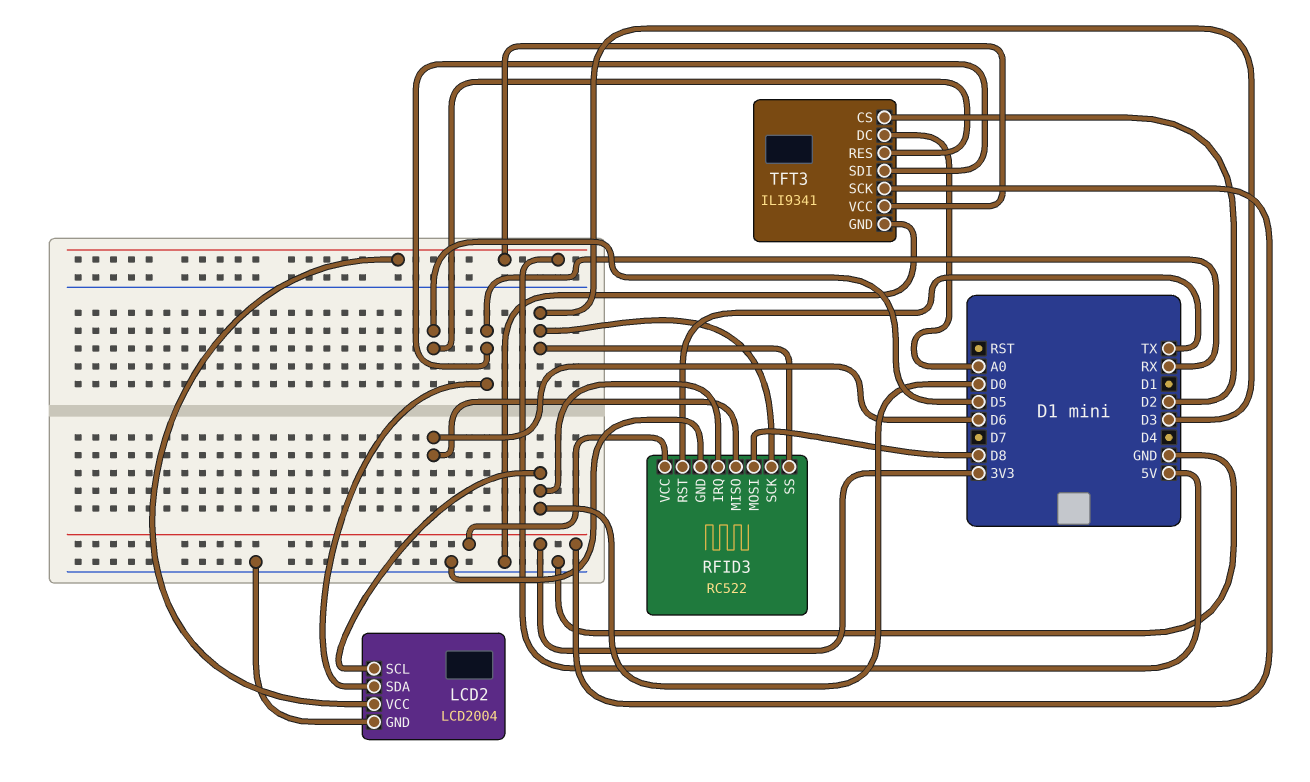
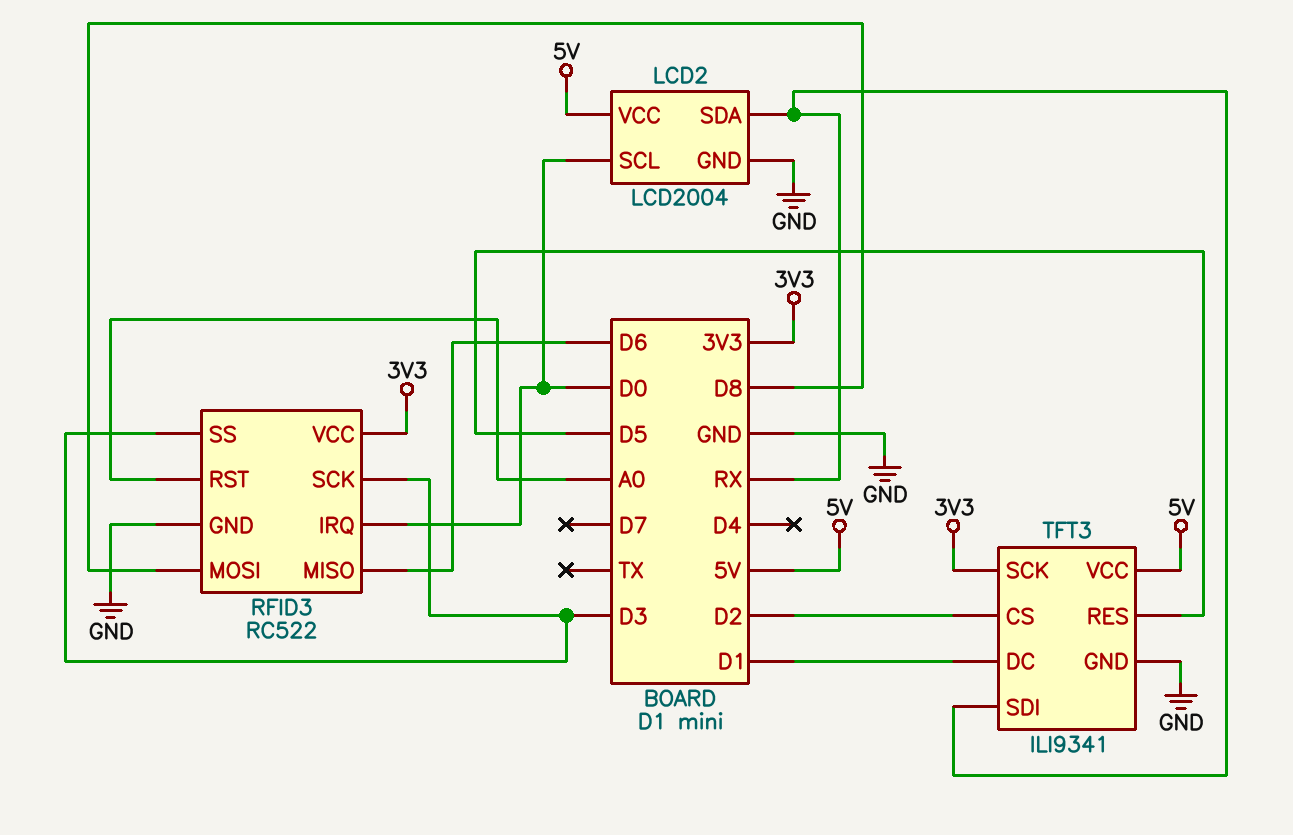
RFID3 pin RST: TX -> A0
TFT3 pin DC: A0 -> D1

